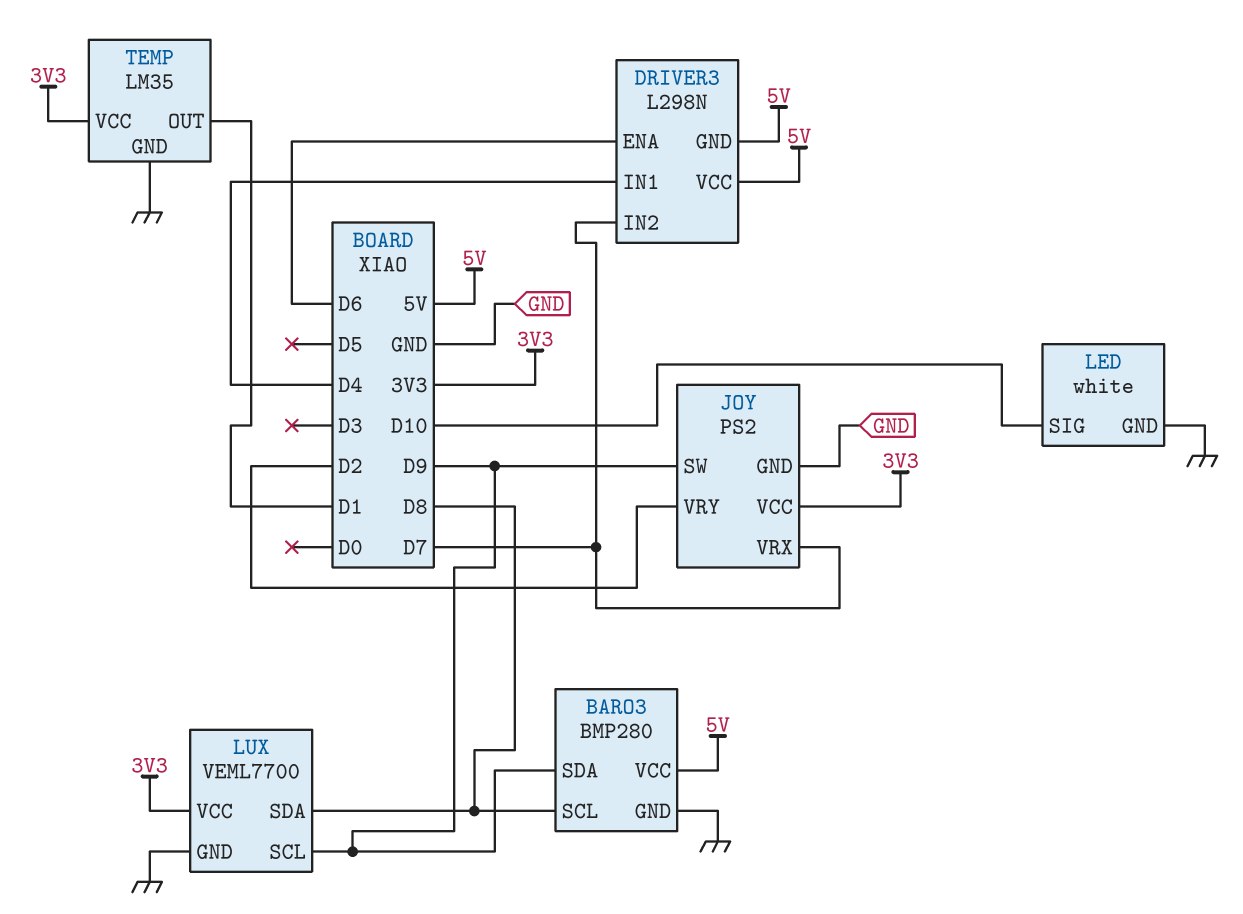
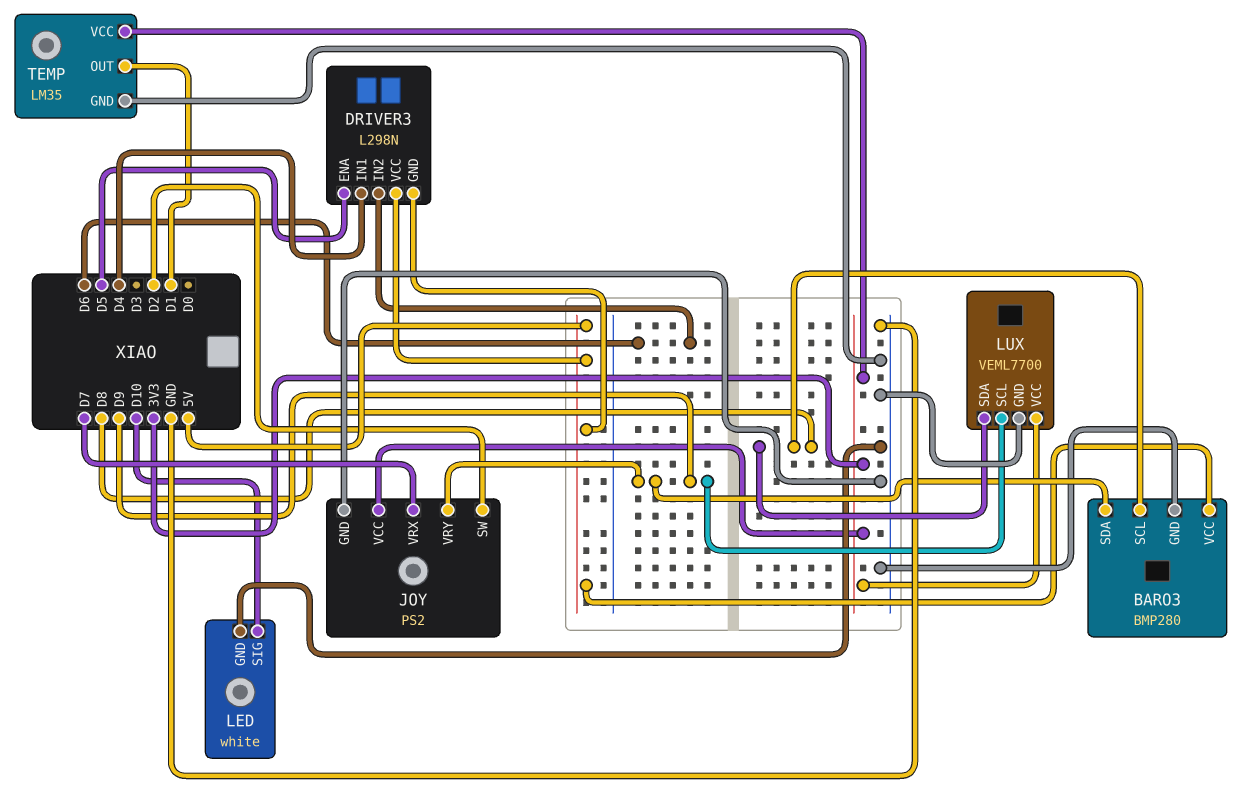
DRIVER3 pin ENA: D6 -> D5
DRIVER3 pin IN2: D7 -> D6
JOY pin SW: D9 -> D2
JOY pin VRY: D2 -> D9

